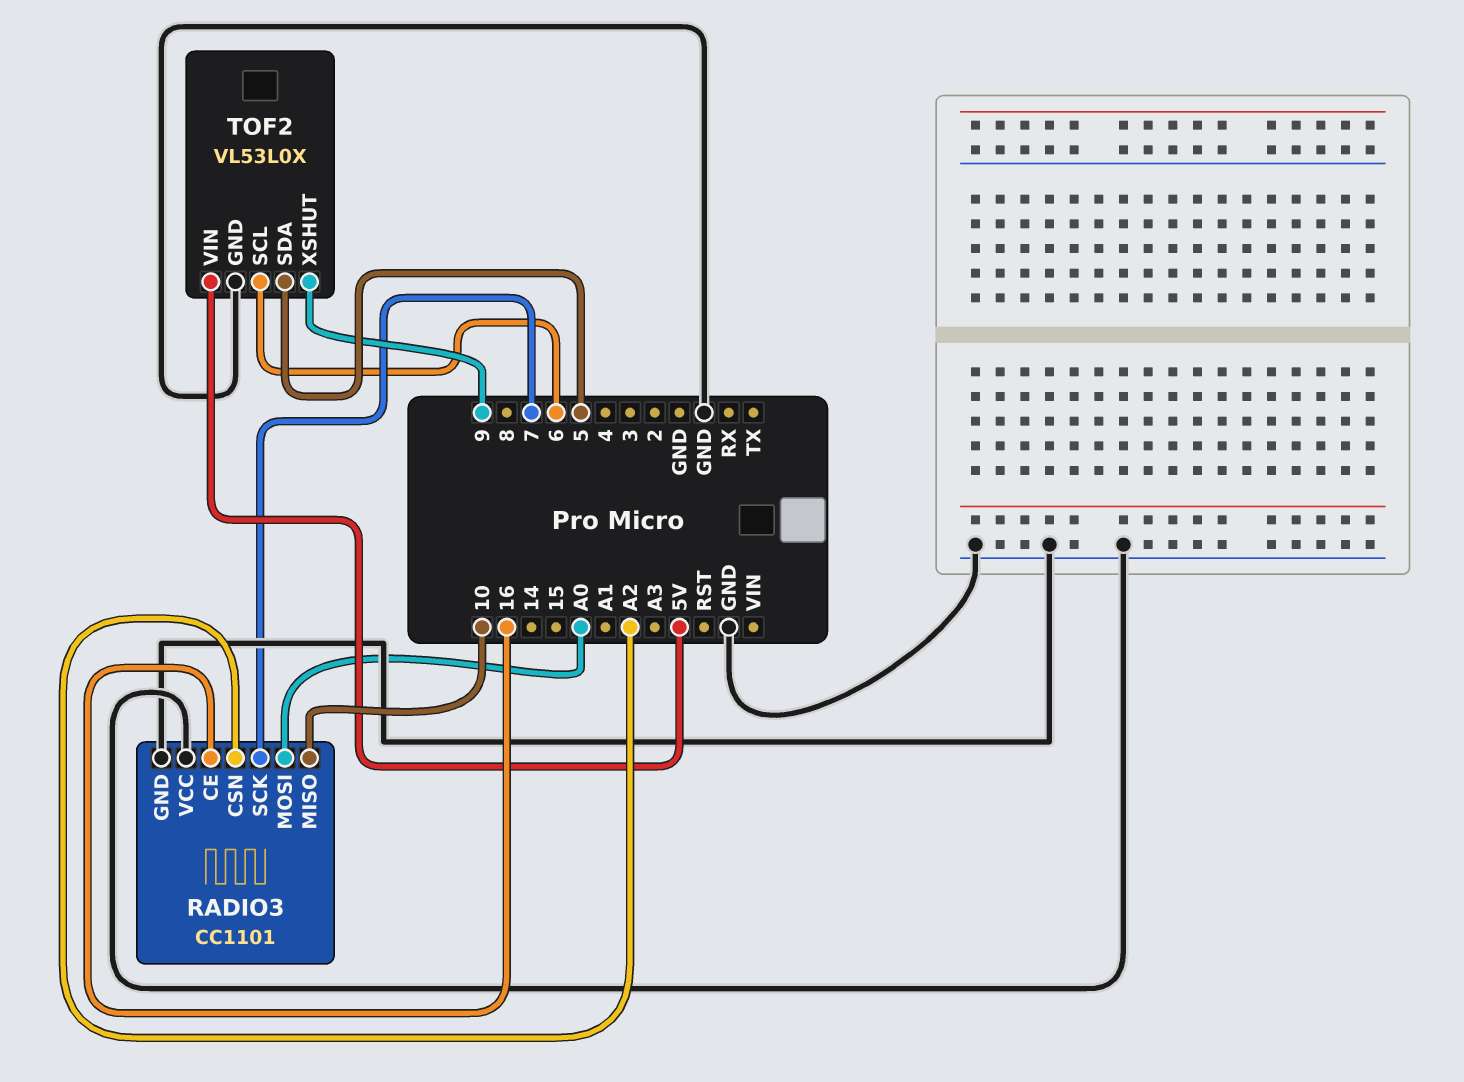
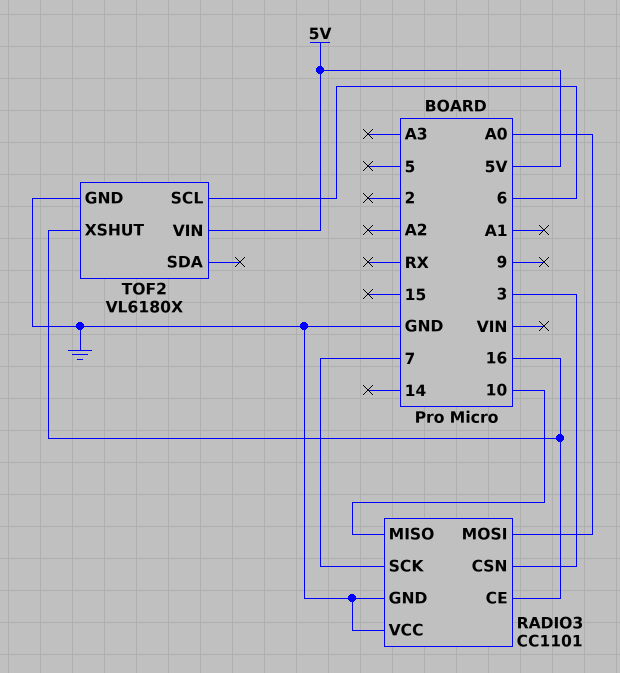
RADIO3 pin CSN: A2 -> 3
TOF2: VL53L0X -> VL6180X
TOF2 pin SDA: 5 -> none
TOF2 pin XSHUT: 9 -> 16

